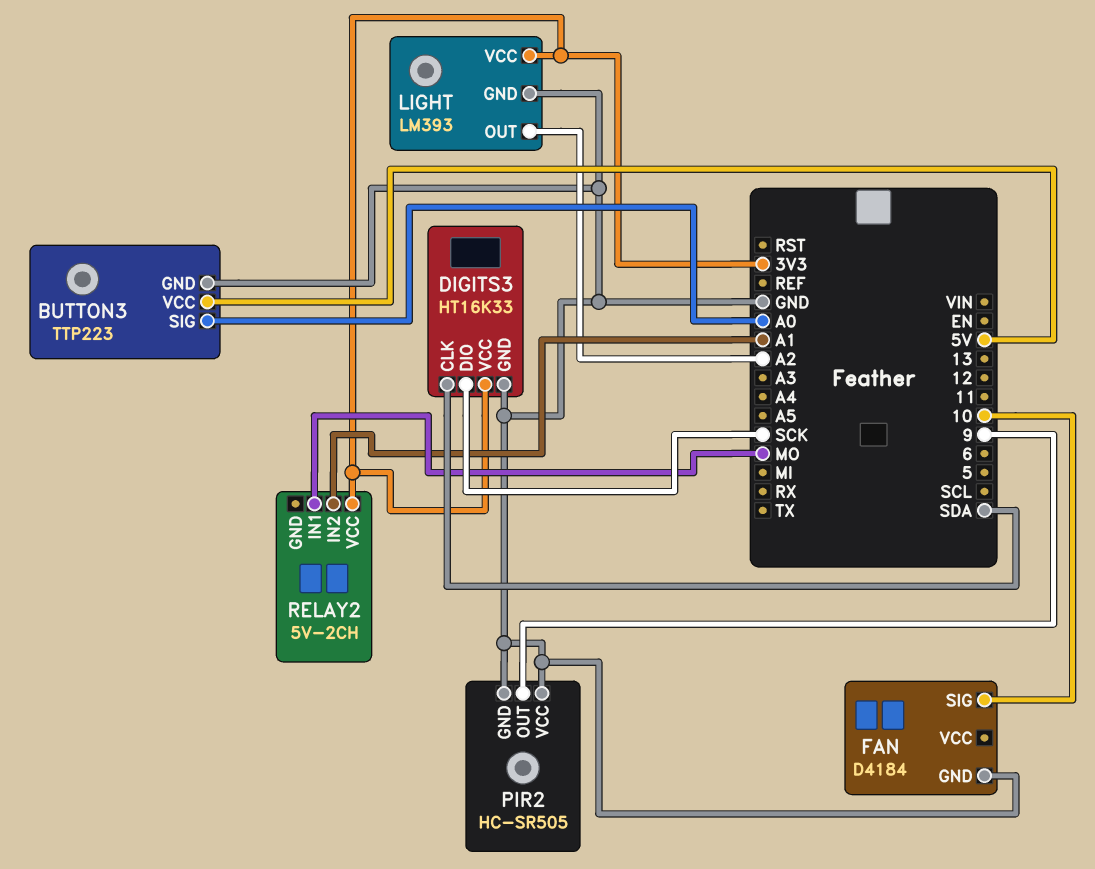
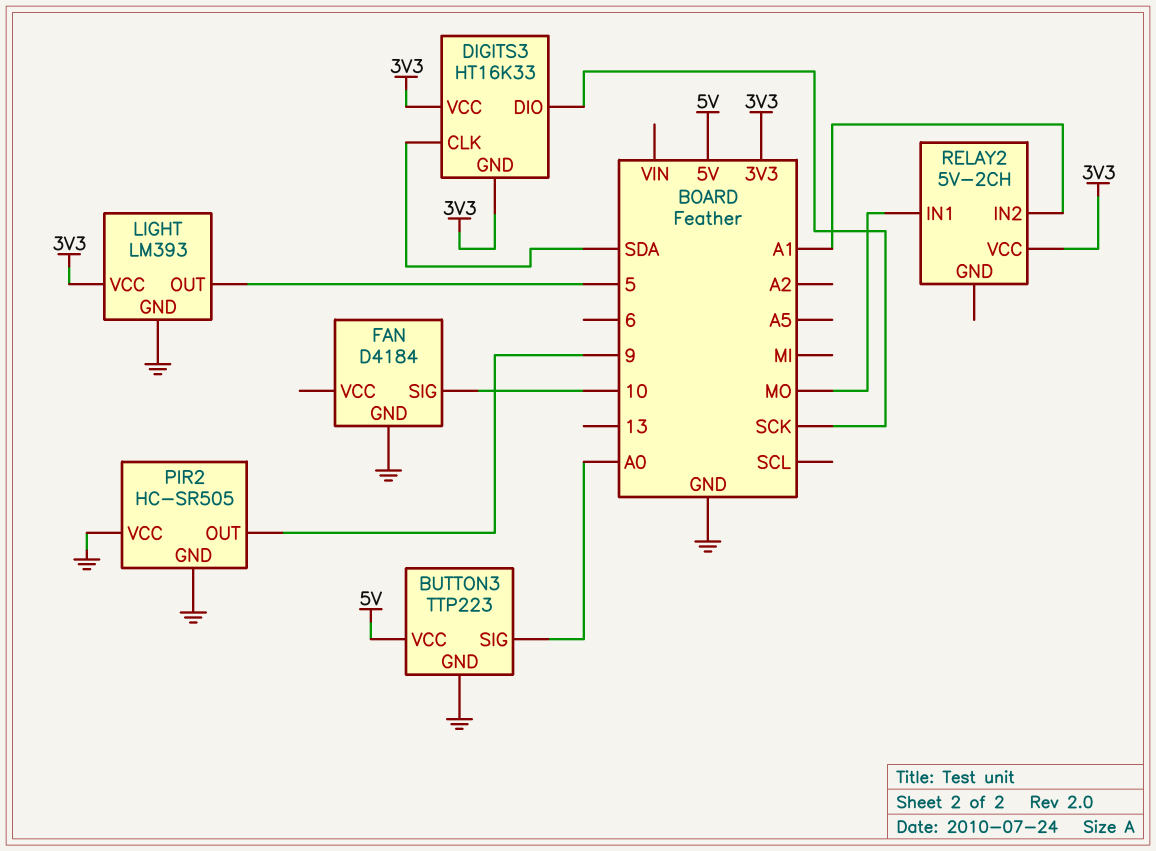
DIGITS3 pin GND: GND -> 3V3
LIGHT pin OUT: A2 -> 5

